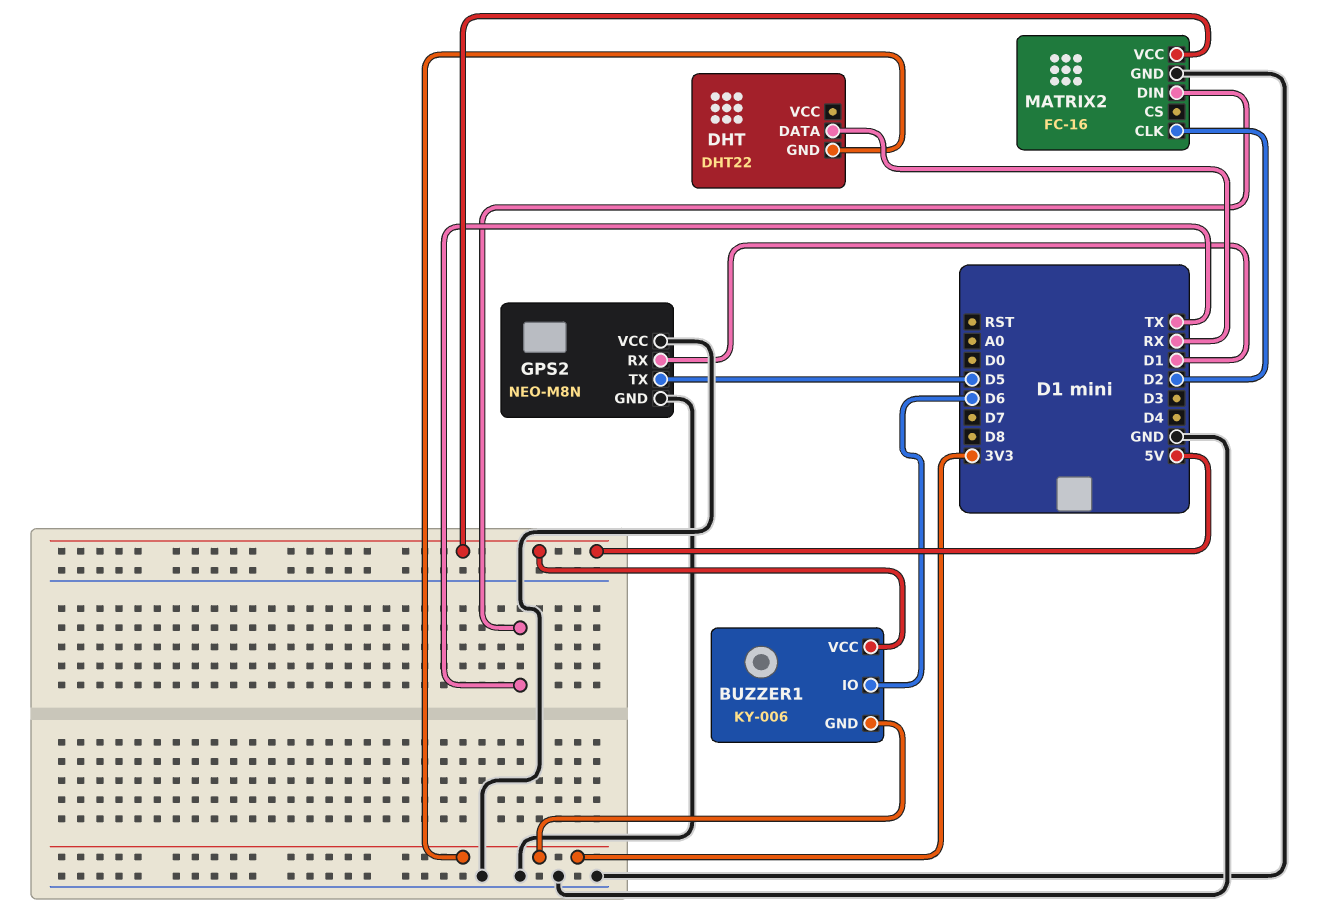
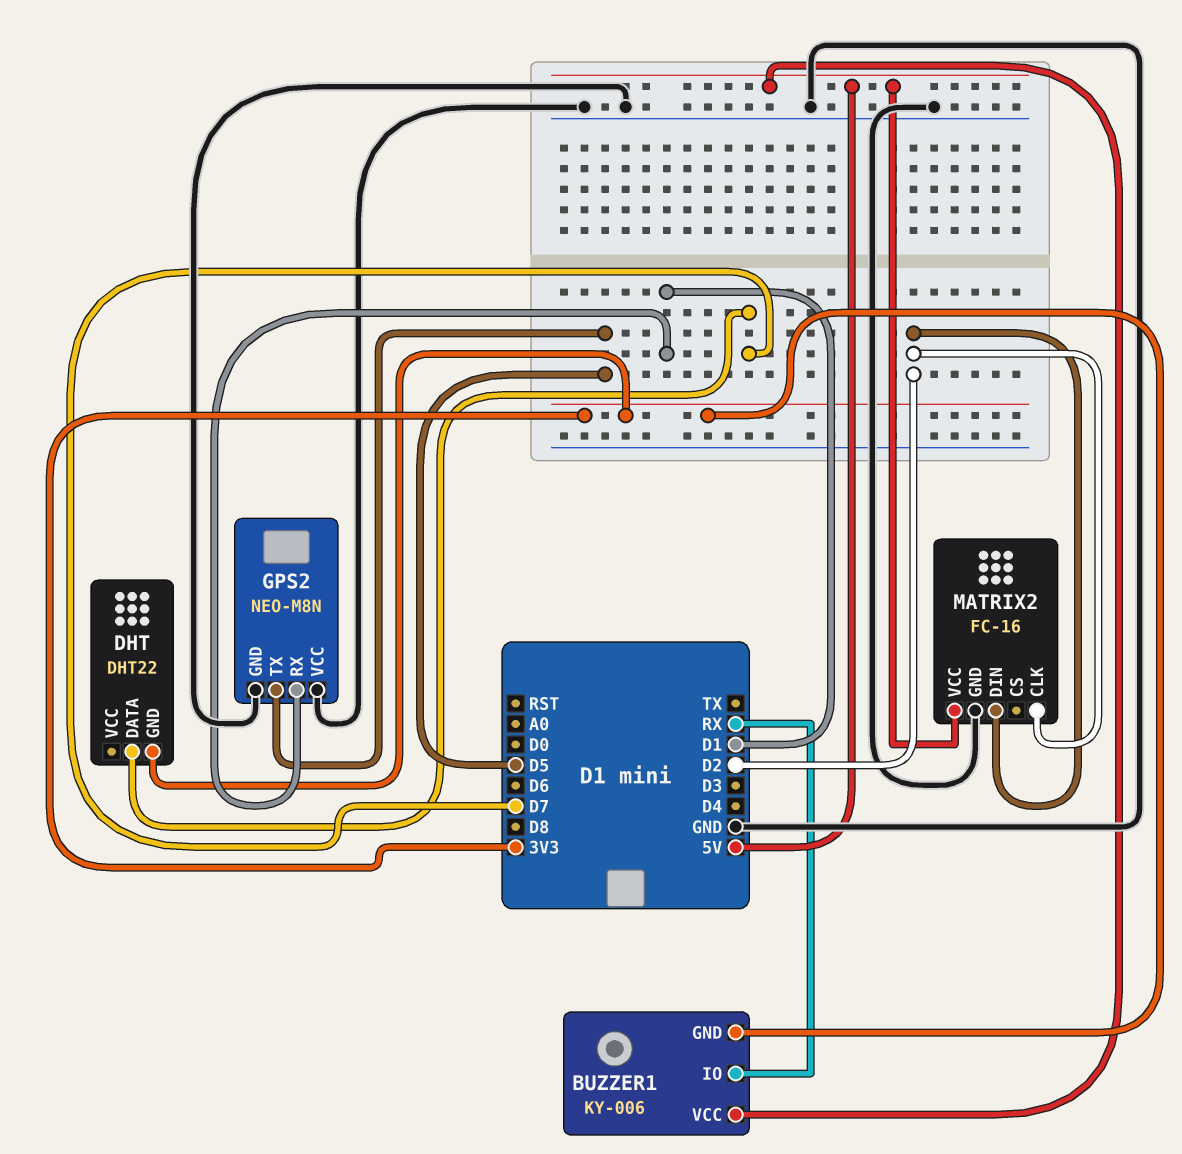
BUZZER1 pin IO: D6 -> RX
DHT pin DATA: RX -> D7
MATRIX2 pin DIN: TX -> D2

